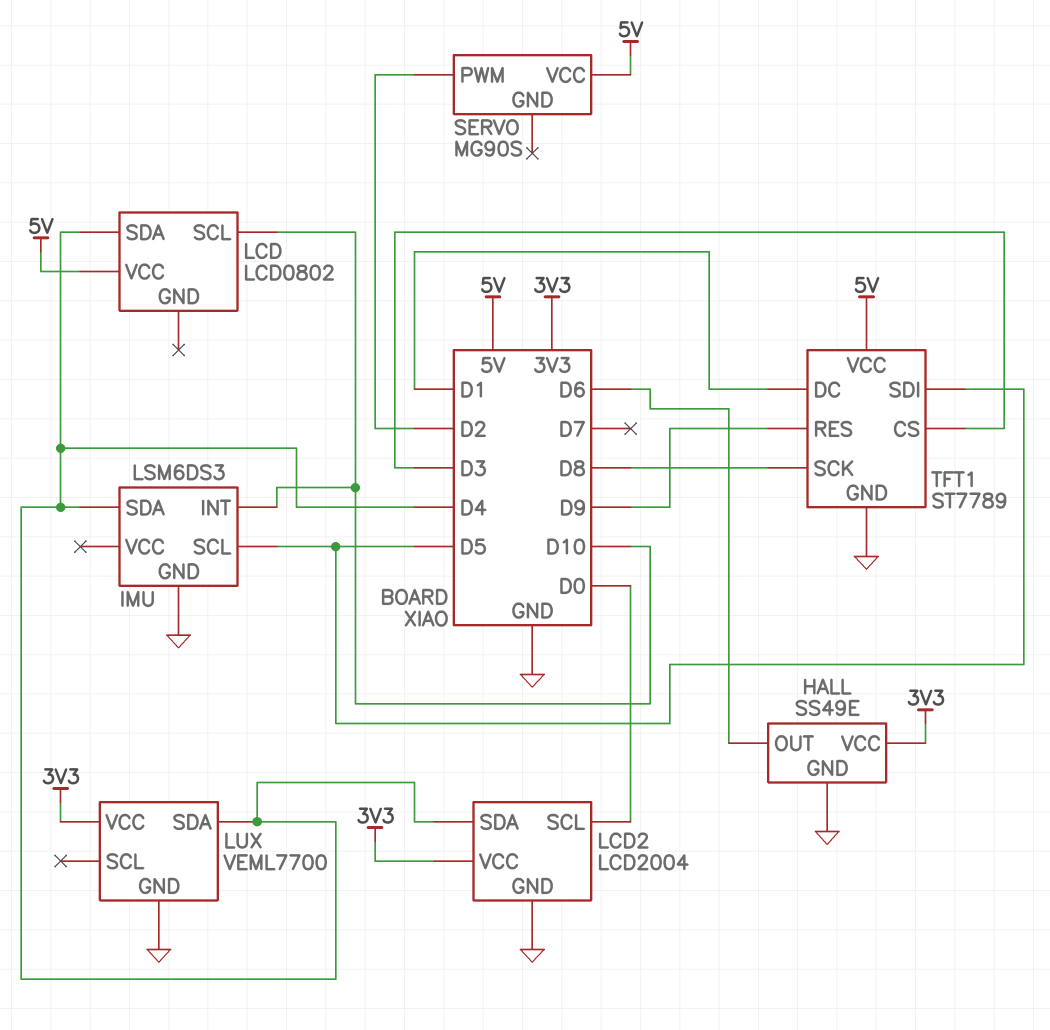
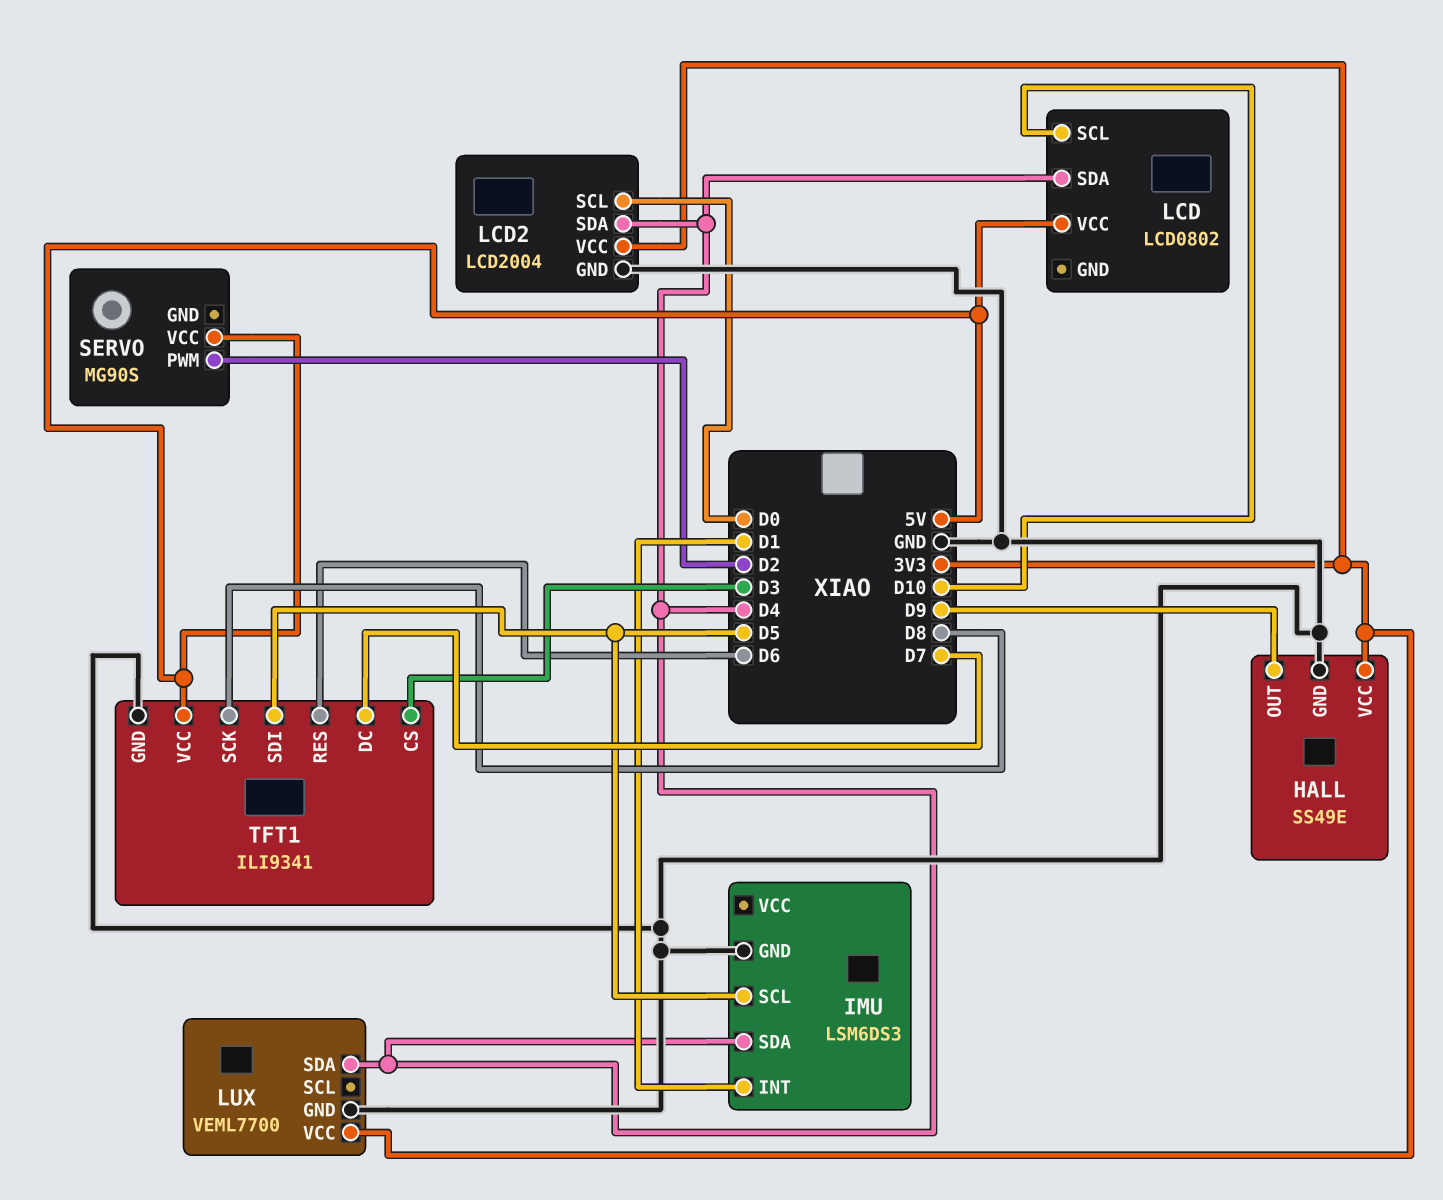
HALL pin OUT: D6 -> D9
IMU pin INT: D10 -> D1
TFT1: ST7789 -> ILI9341
TFT1 pin DC: D1 -> D7
TFT1 pin RES: D9 -> D6

